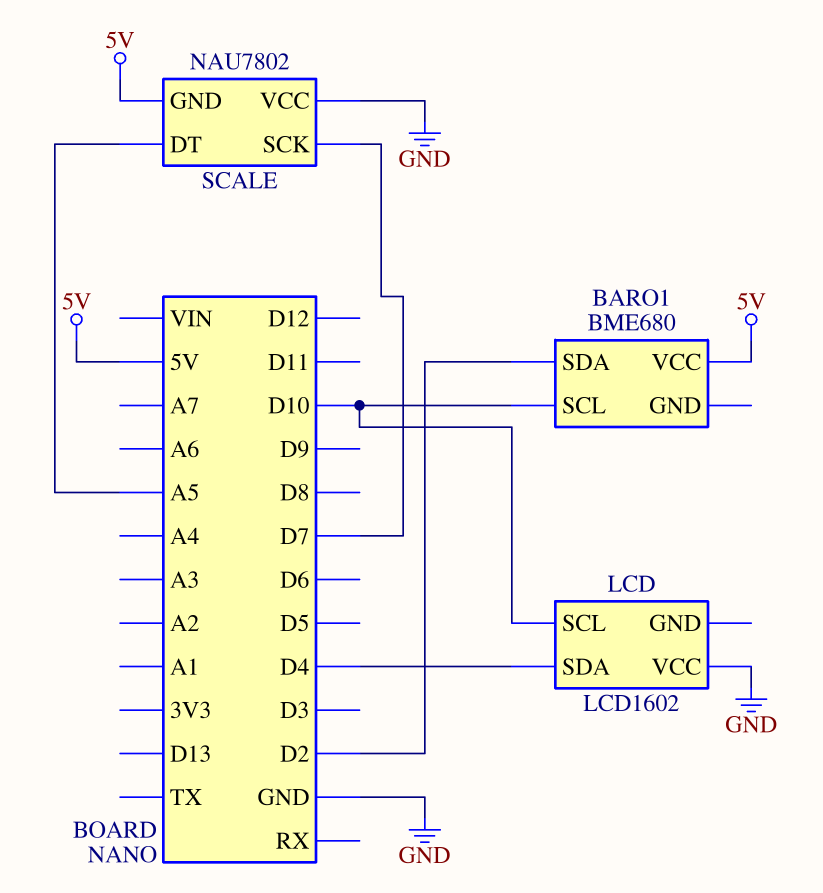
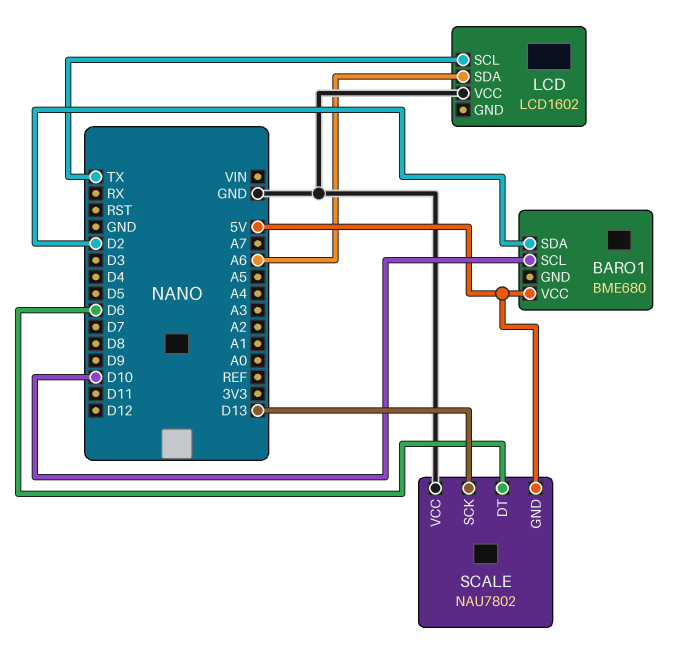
LCD pin SCL: D10 -> TX
LCD pin SDA: D4 -> A6
SCALE pin DT: A5 -> D6
SCALE pin SCK: D7 -> D13

